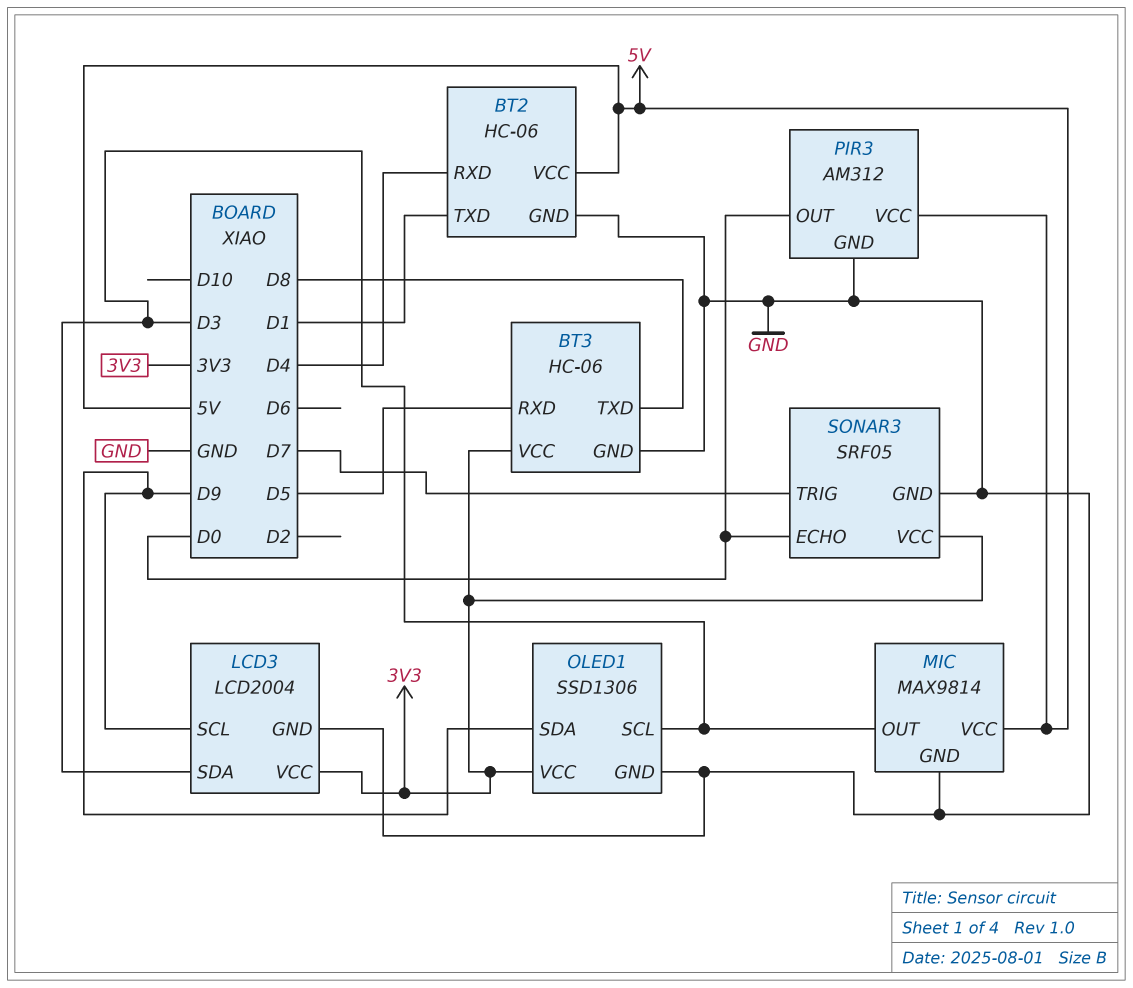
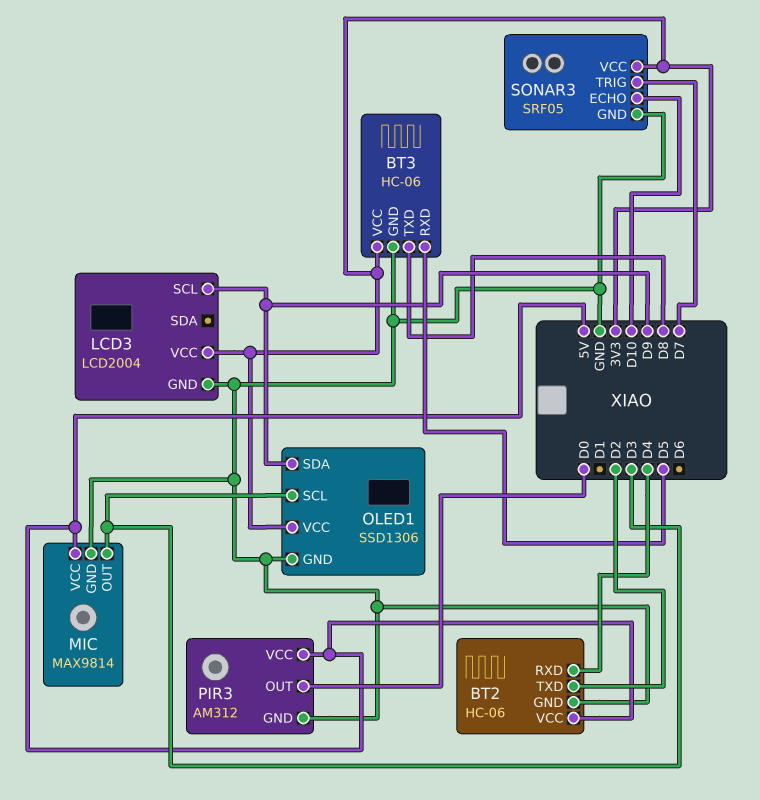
BT2 pin TXD: D1 -> D2
LCD3 pin SDA: D3 -> none
SONAR3 pin ECHO: D0 -> D10

